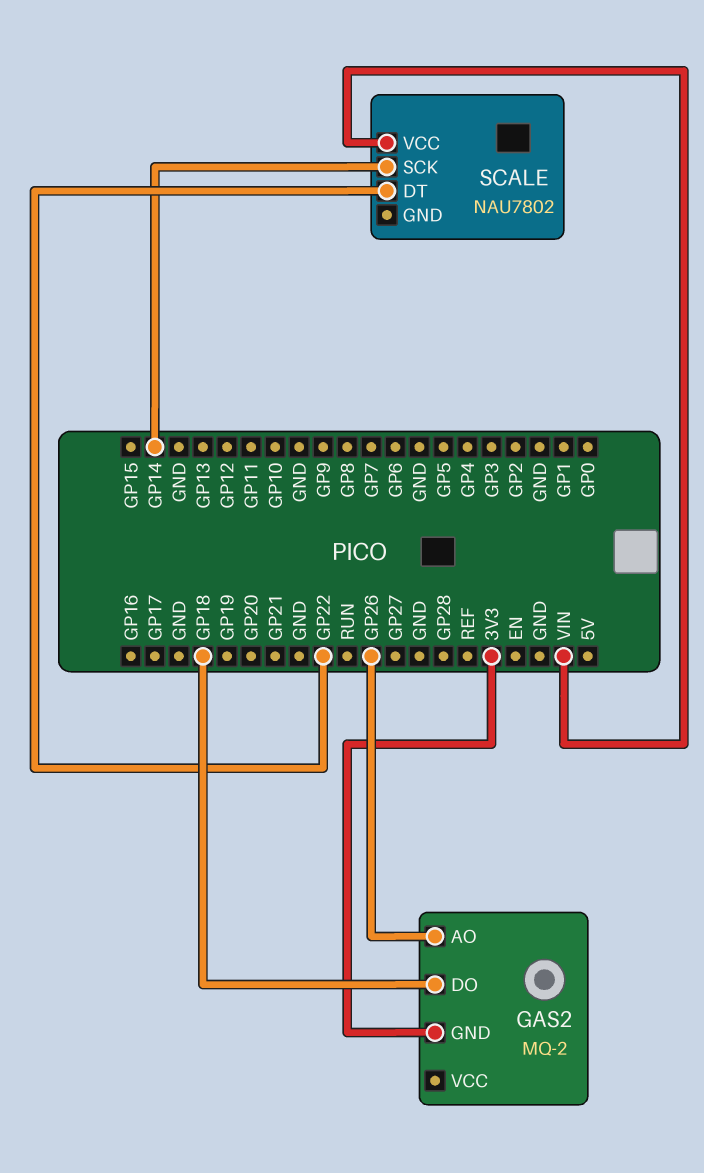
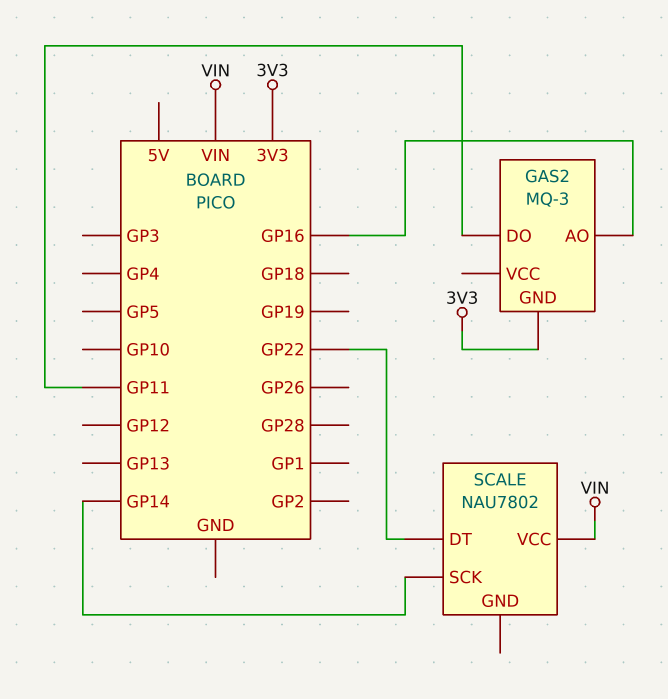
GAS2: MQ-2 -> MQ-3
GAS2 pin AO: GP26 -> GP16
GAS2 pin DO: GP18 -> GP11

